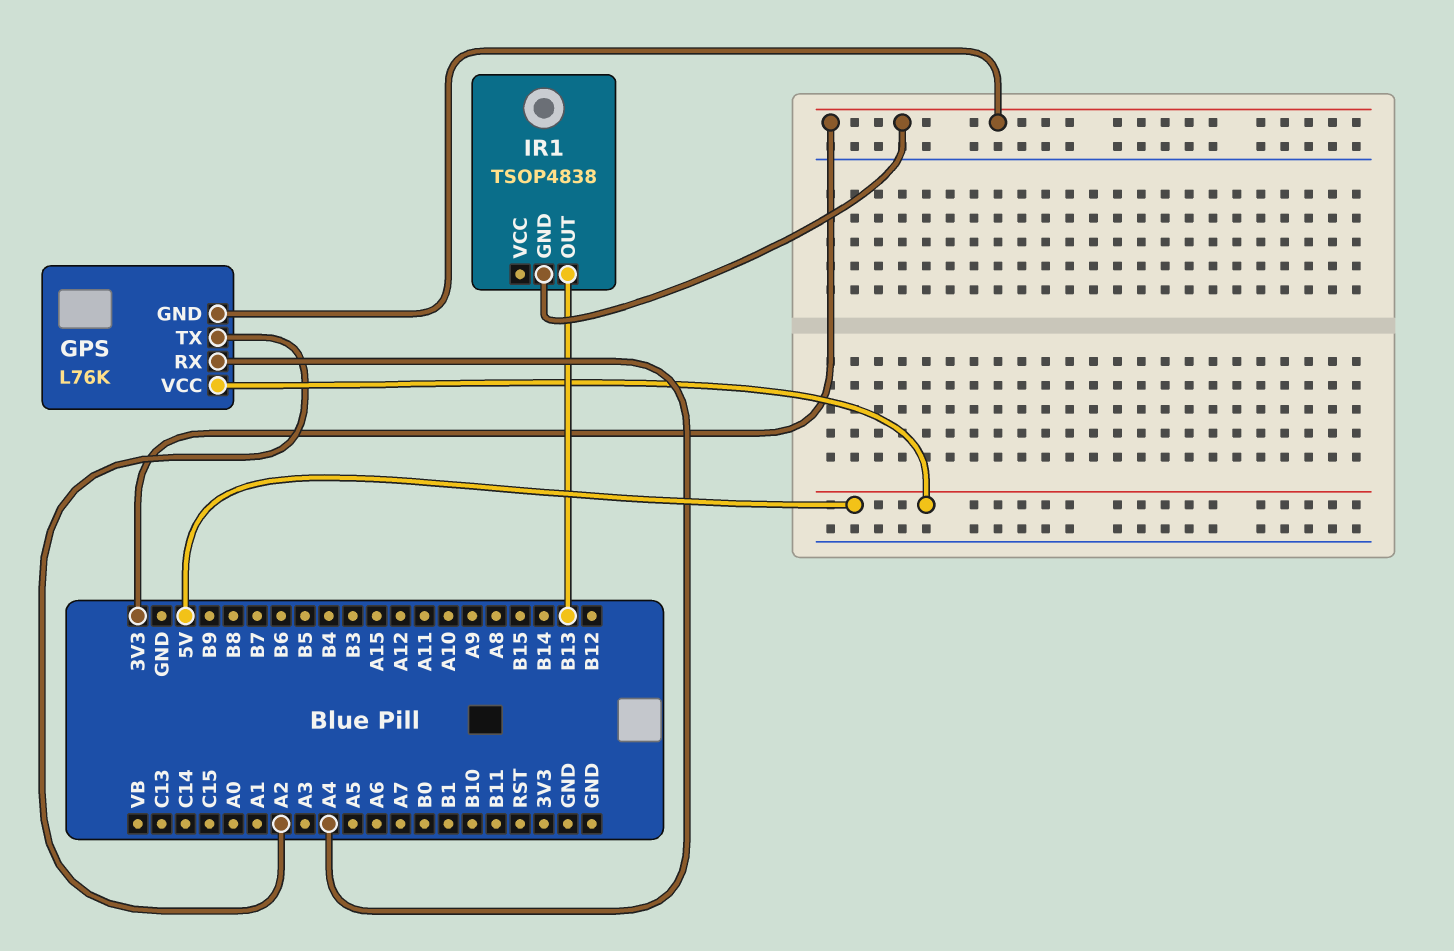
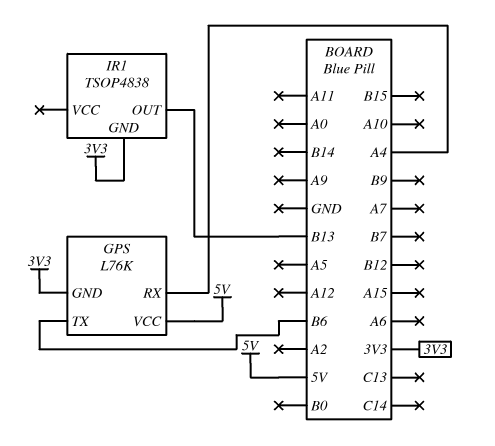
GPS pin TX: A2 -> B6

